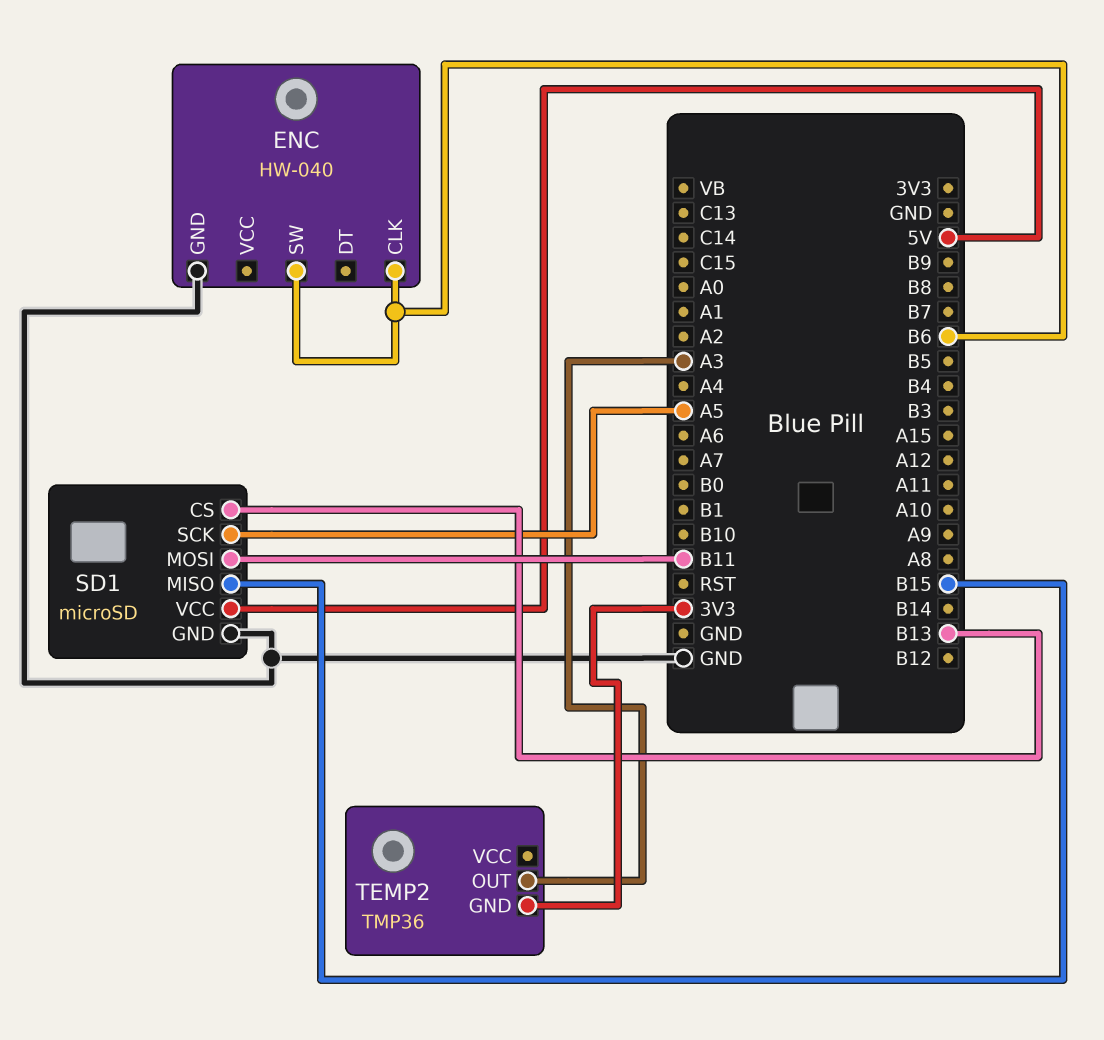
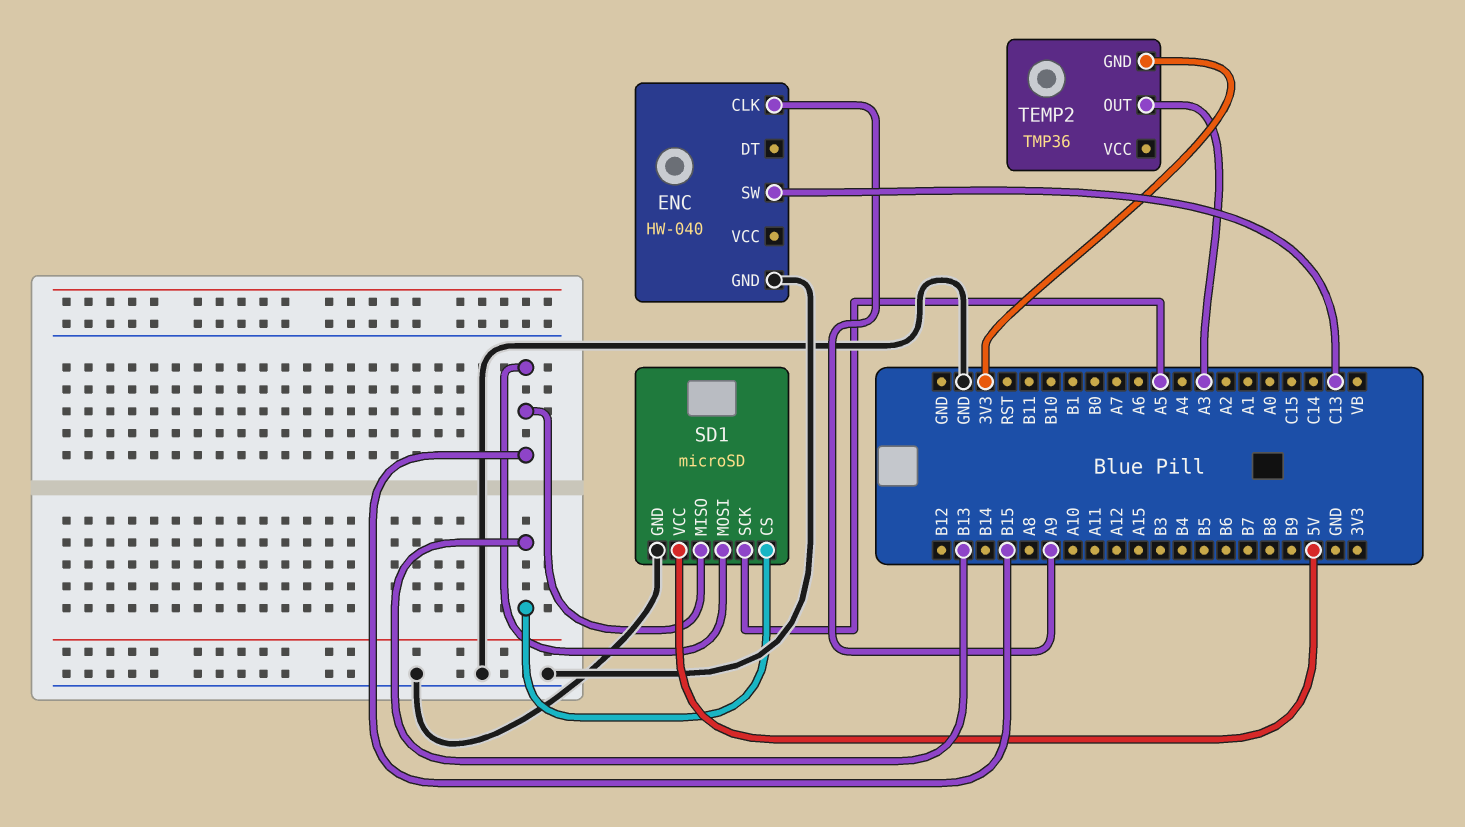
ENC pin CLK: B6 -> A9
ENC pin SW: B6 -> C13
SD1 pin MOSI: B11 -> B15

